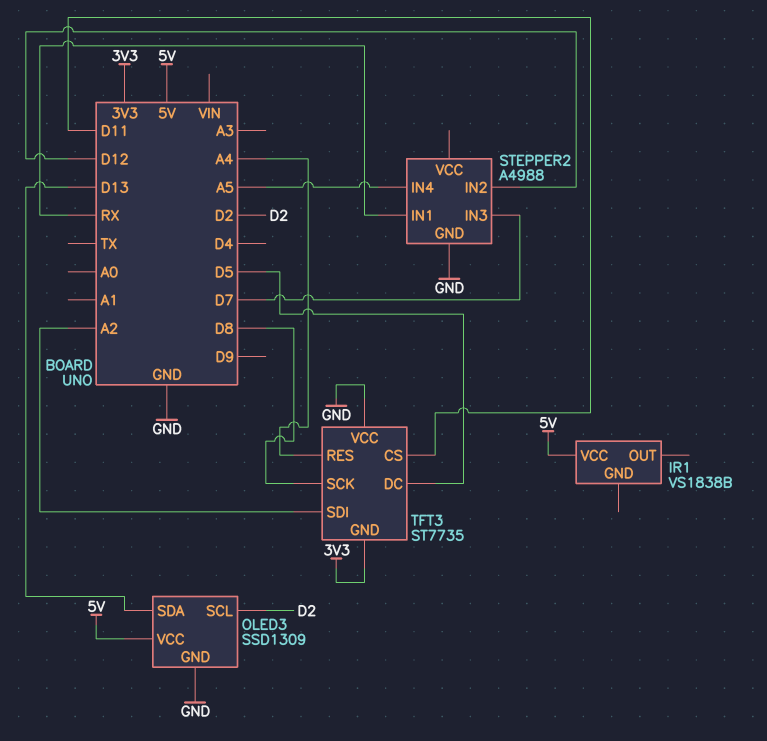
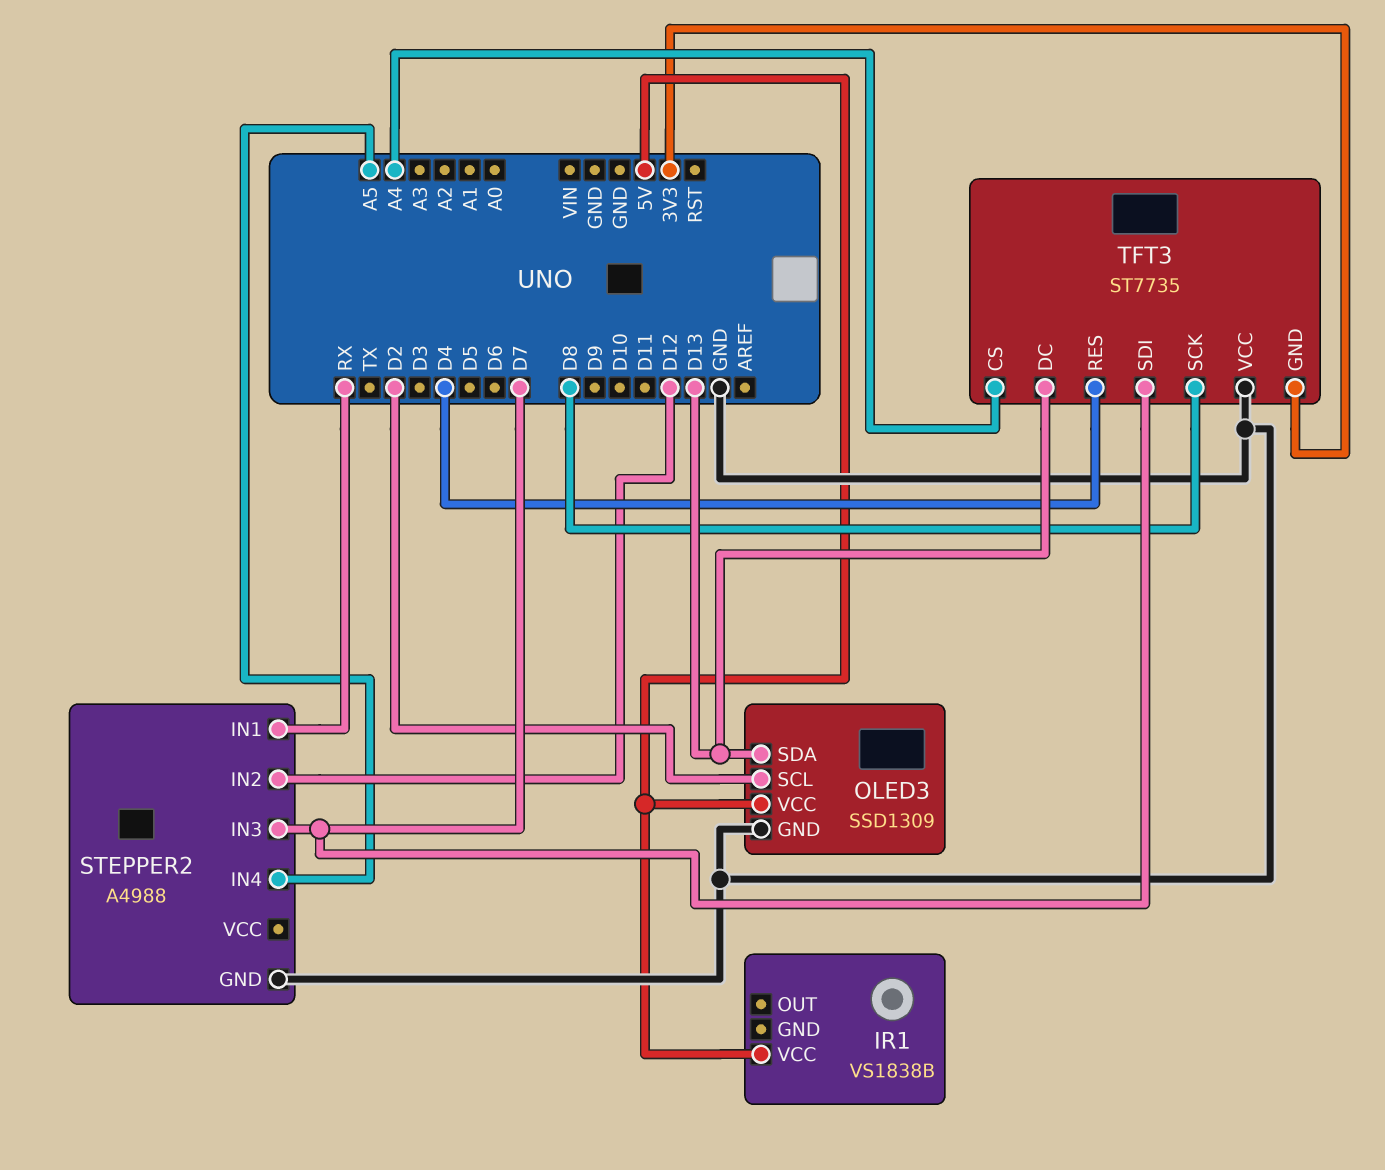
TFT3 pin CS: D11 -> A4
TFT3 pin DC: D5 -> D13
TFT3 pin RES: A4 -> D4
TFT3 pin SDI: A2 -> D7

